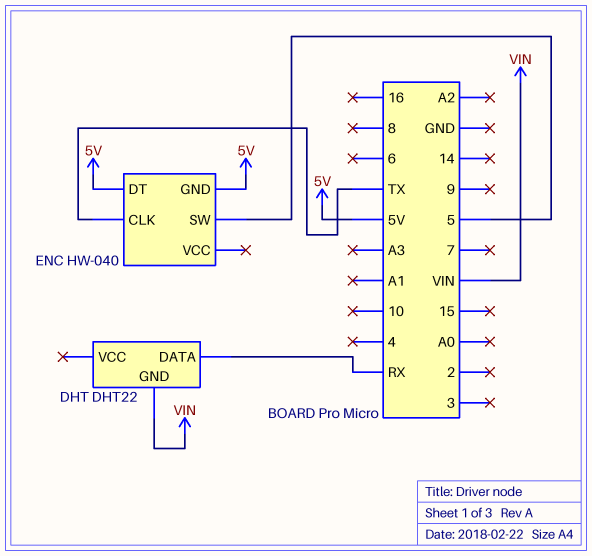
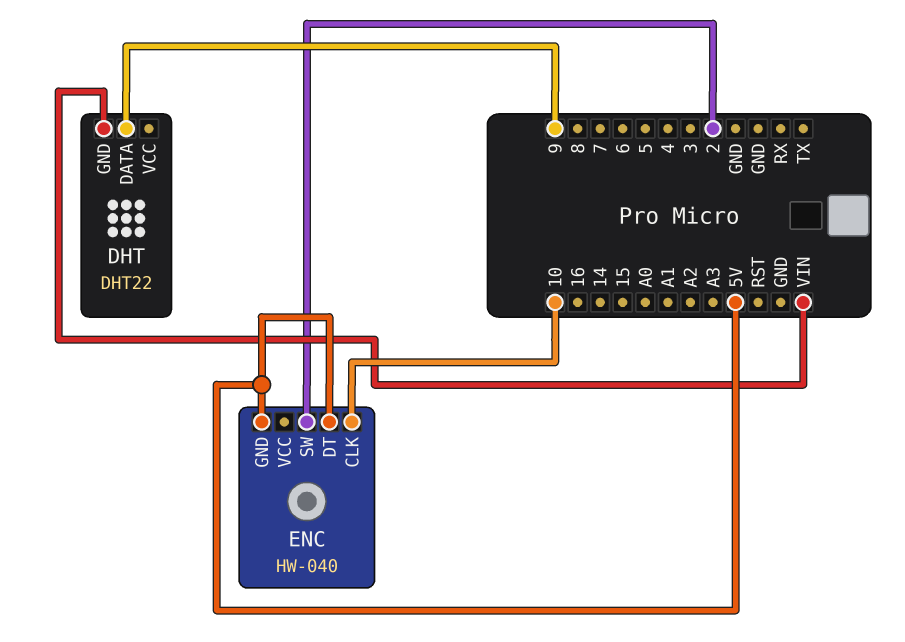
DHT pin DATA: RX -> 9
ENC pin CLK: TX -> 10
ENC pin SW: 5 -> 2

